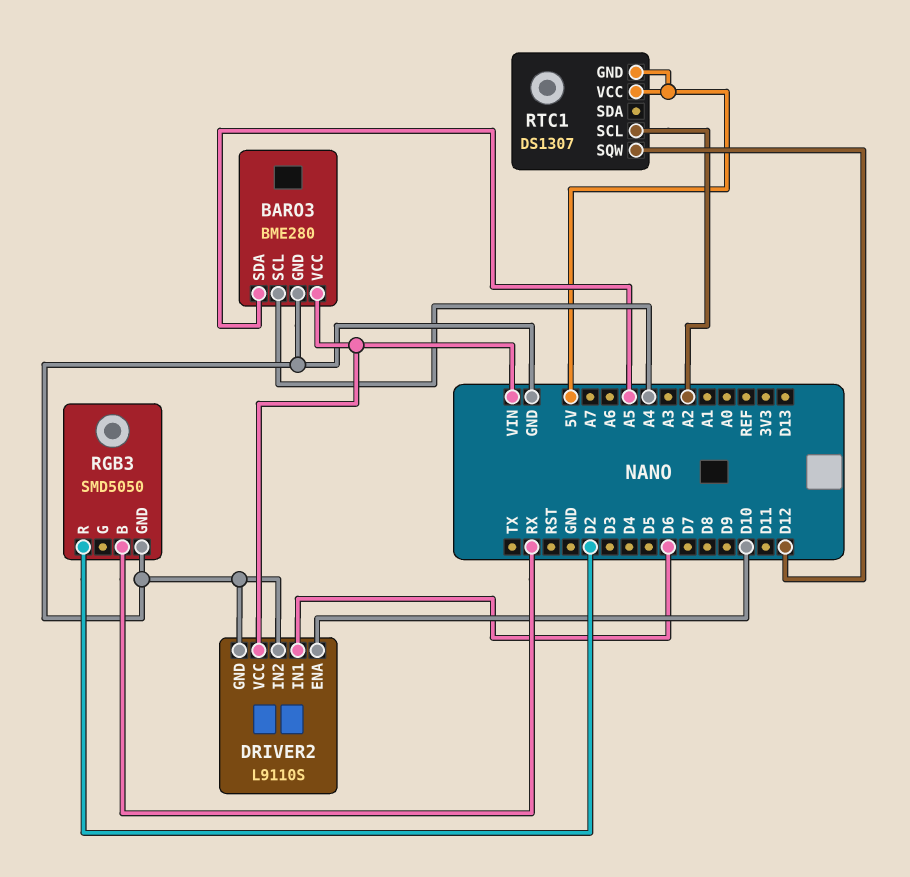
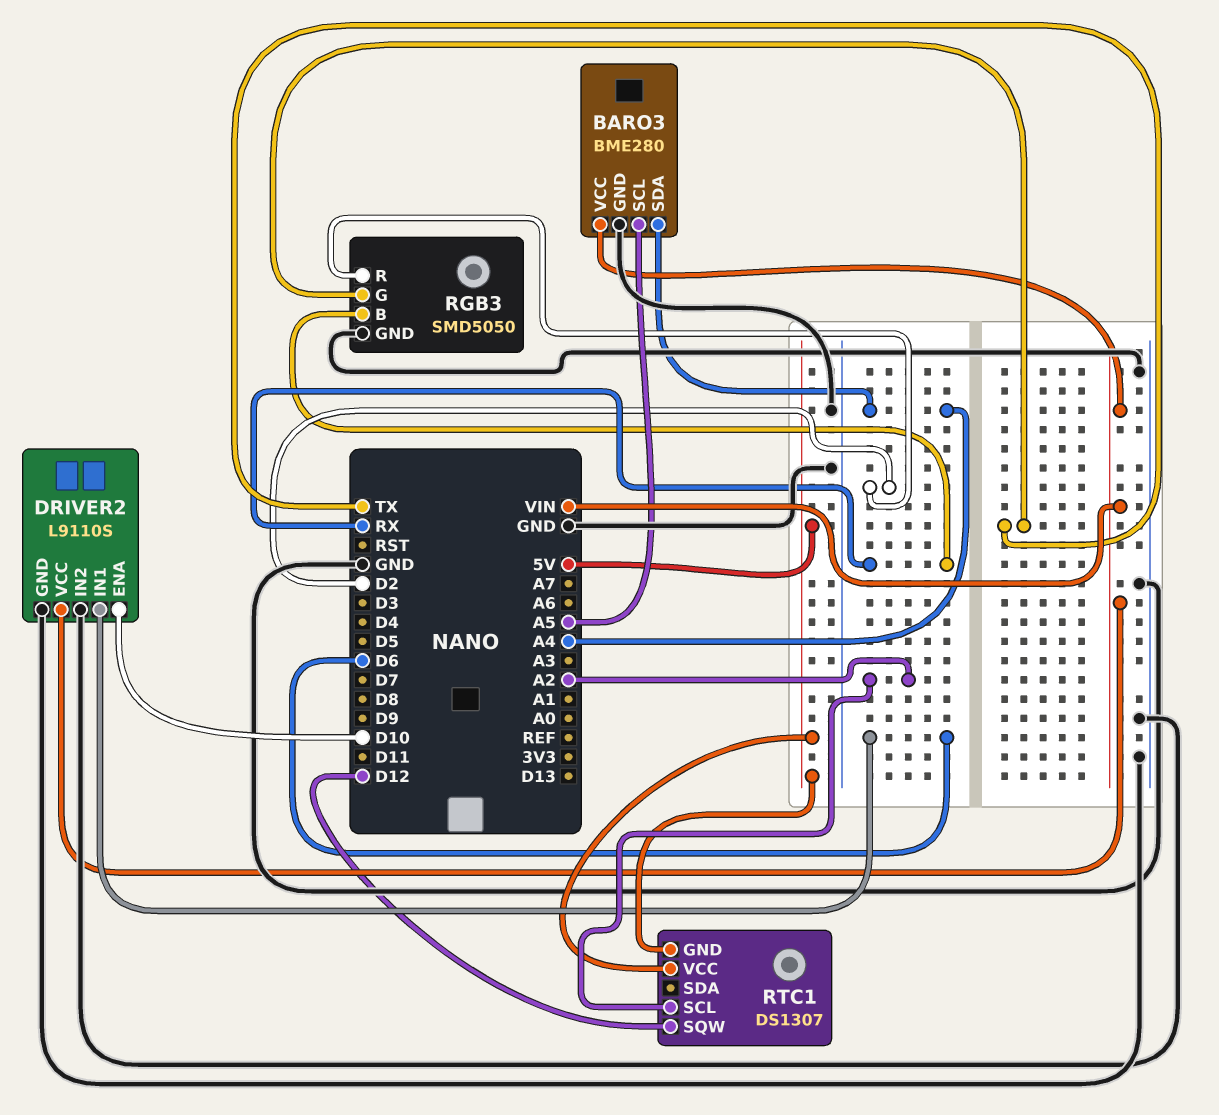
BARO3 pin SCL: A4 -> A5
BARO3 pin SDA: A5 -> A4
RGB3 pin G: none -> TX

